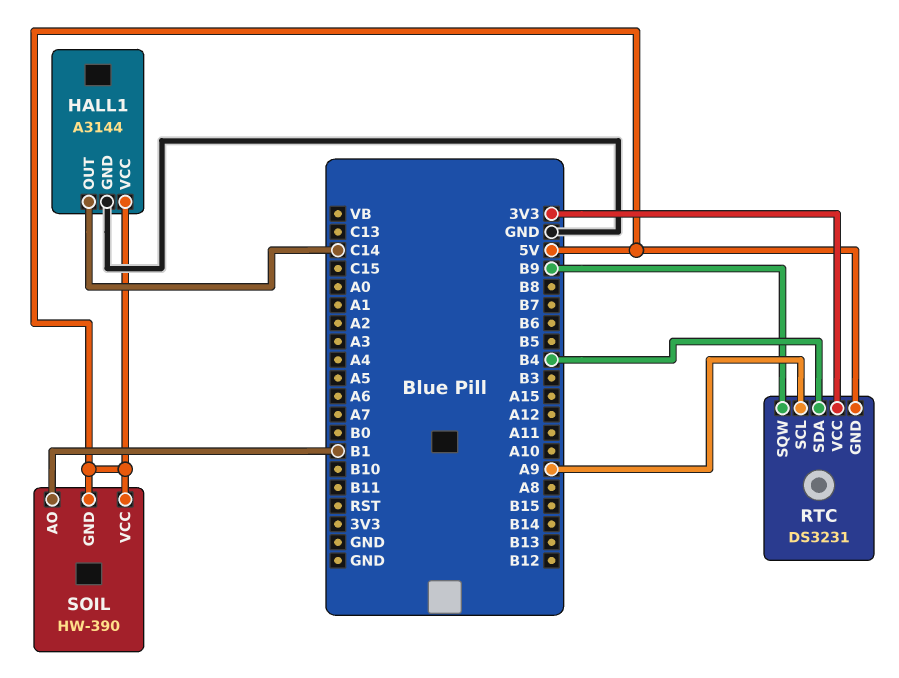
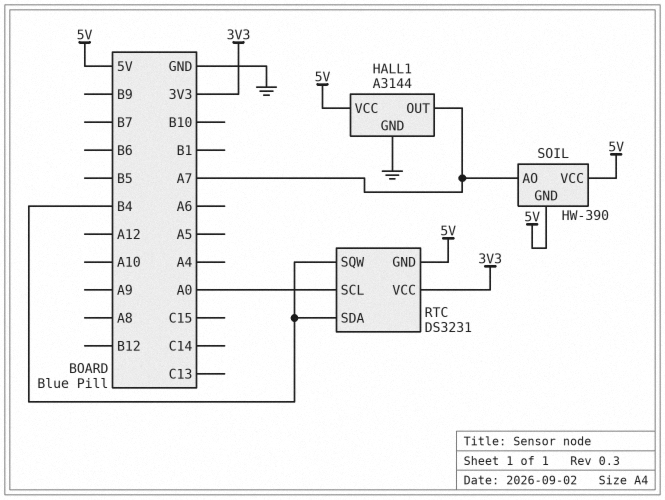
HALL1 pin OUT: C14 -> A7
RTC pin SCL: A9 -> A0
RTC pin SQW: B9 -> B4
SOIL pin AO: B1 -> A7

